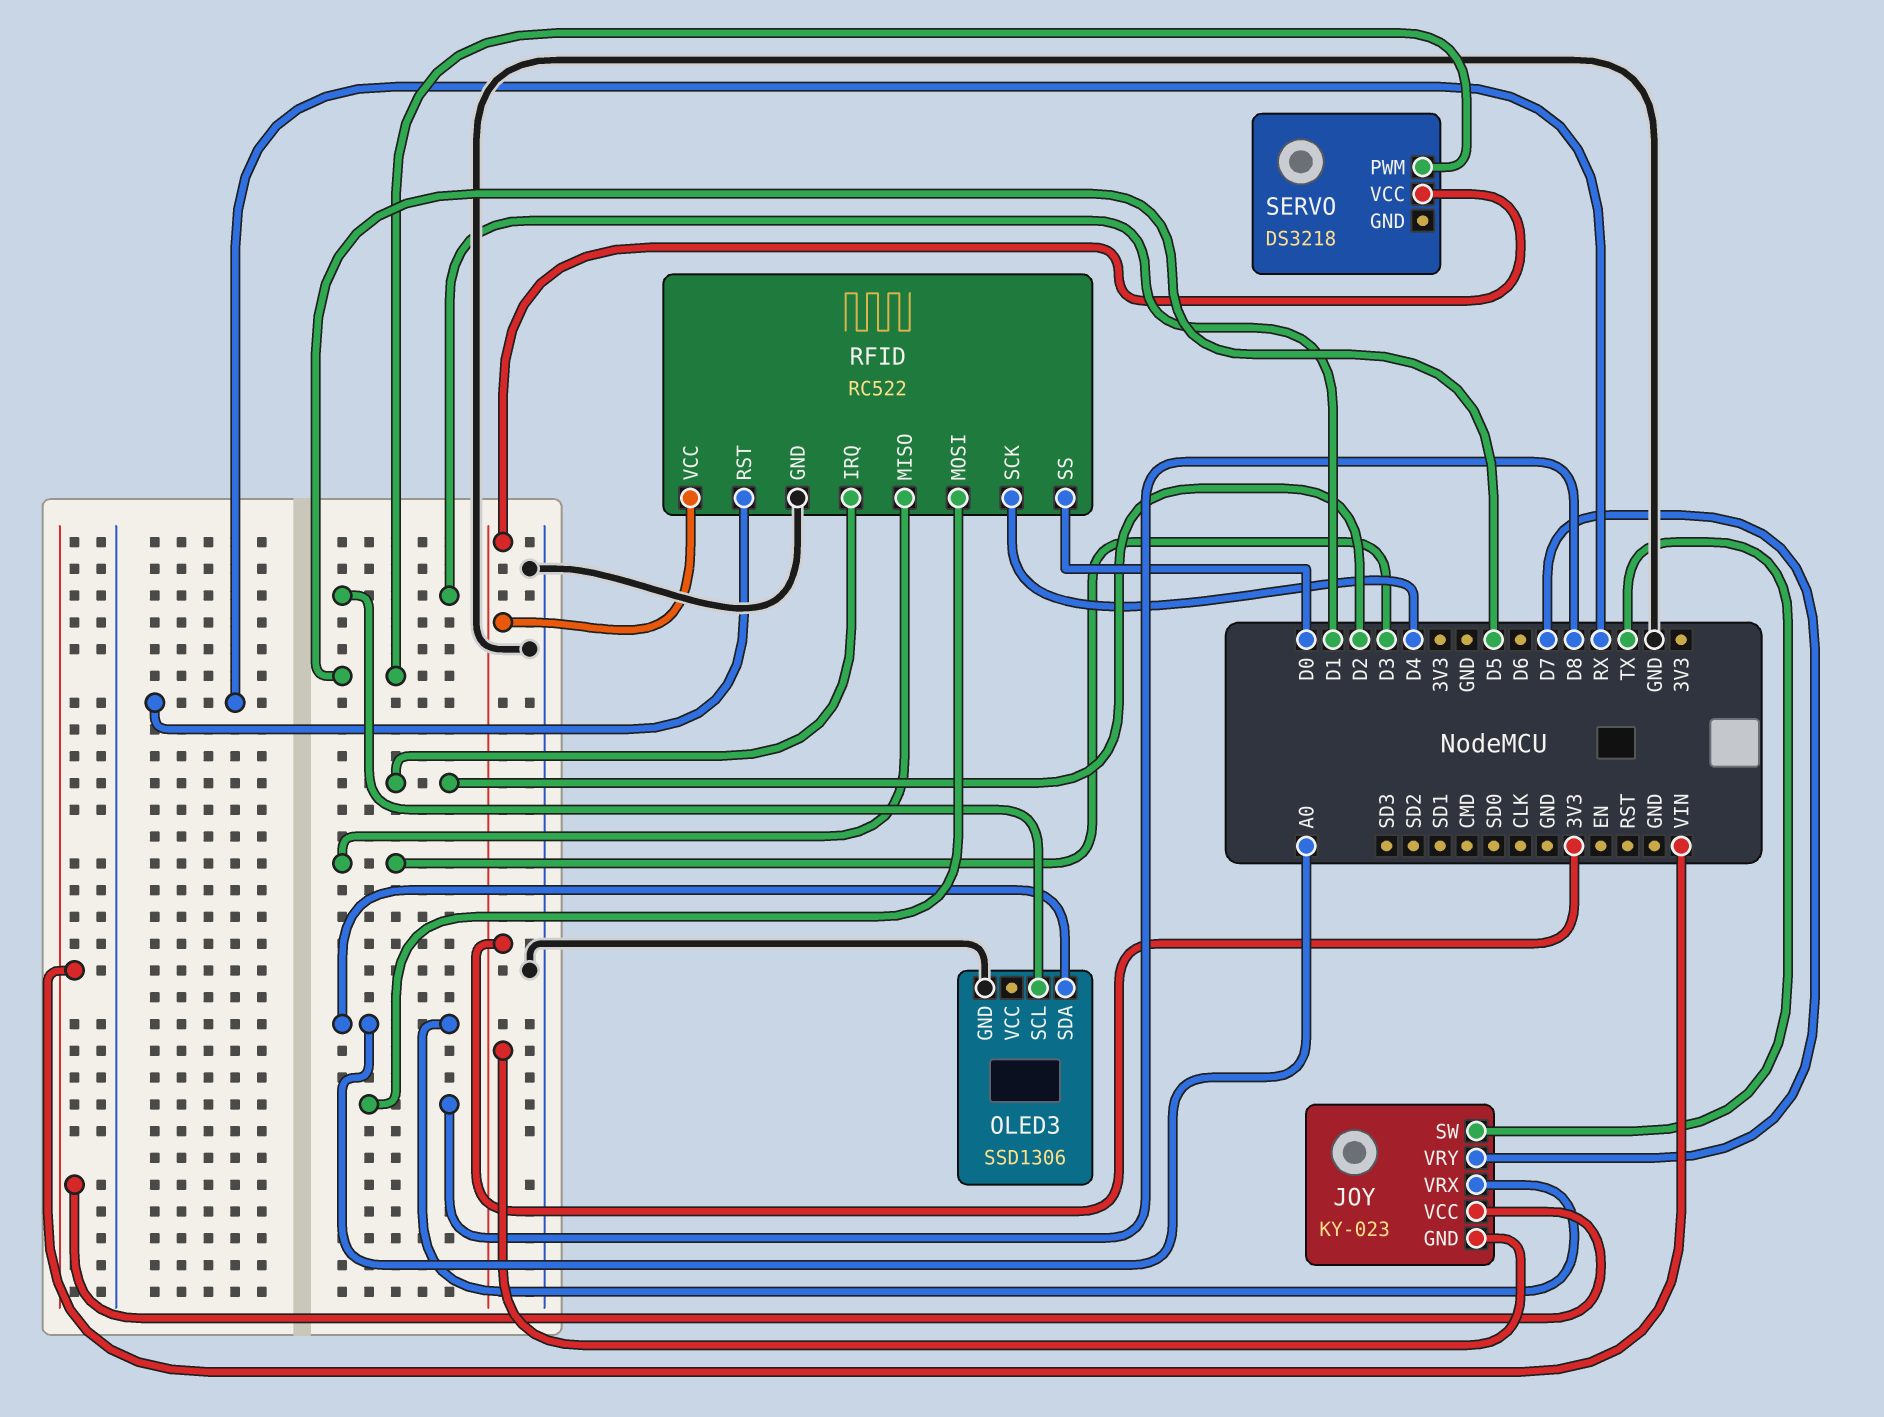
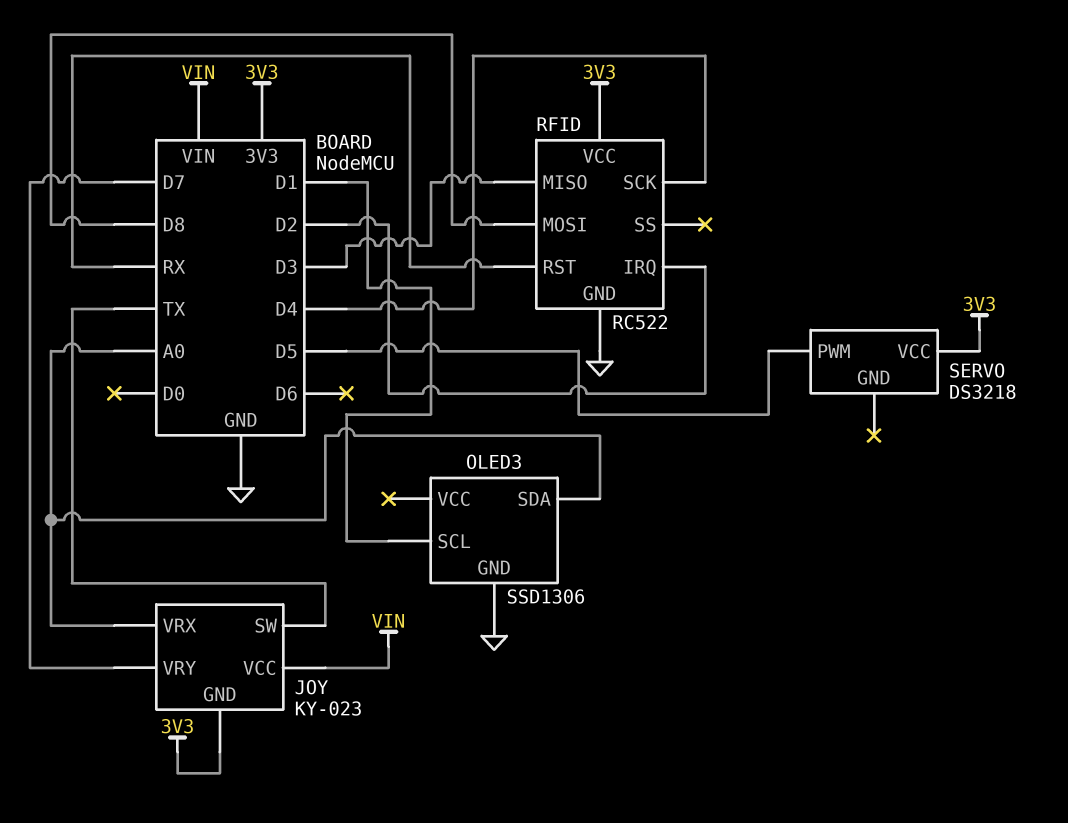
RFID pin SS: D0 -> none

